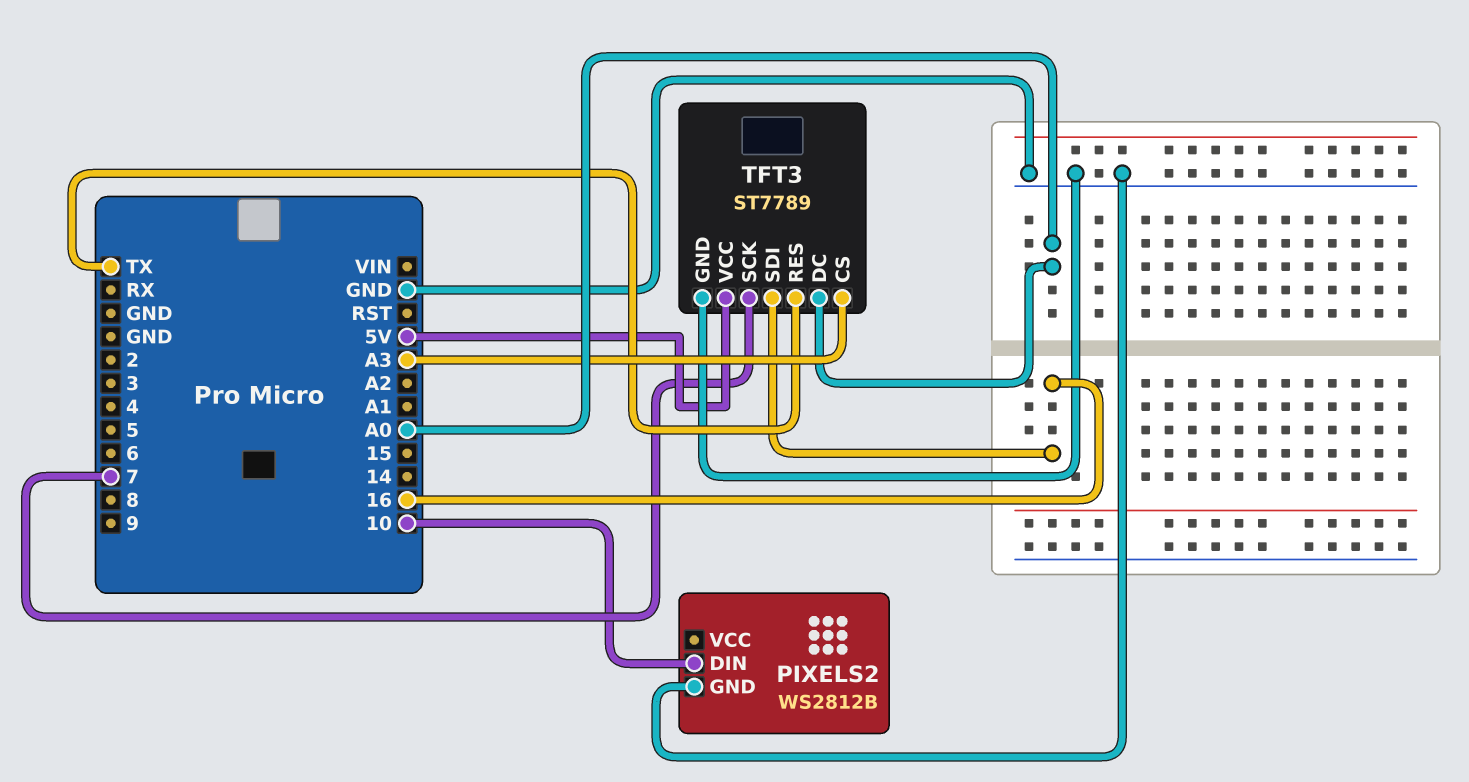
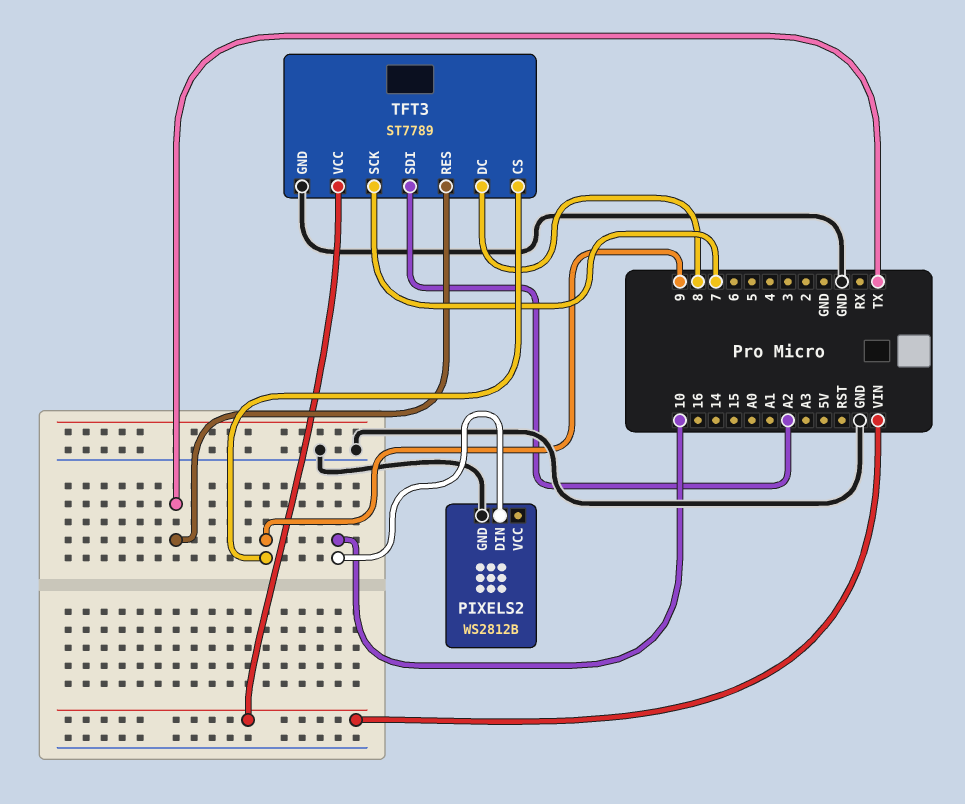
TFT3 pin CS: A3 -> 9
TFT3 pin DC: A0 -> 8
TFT3 pin SDI: 16 -> A2
TFT3 pin VCC: 5V -> VIN

